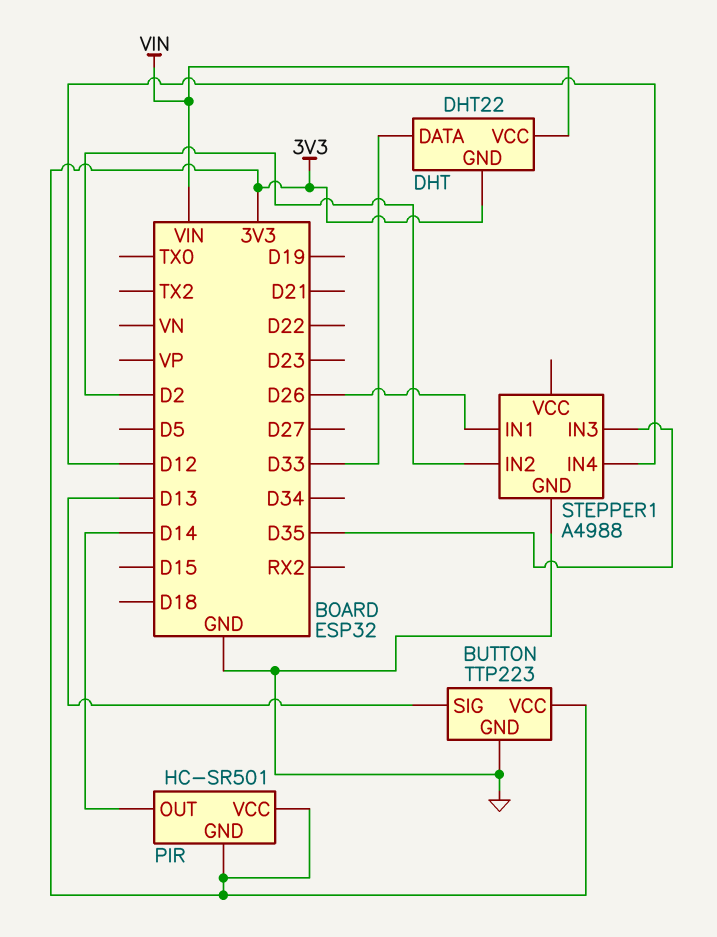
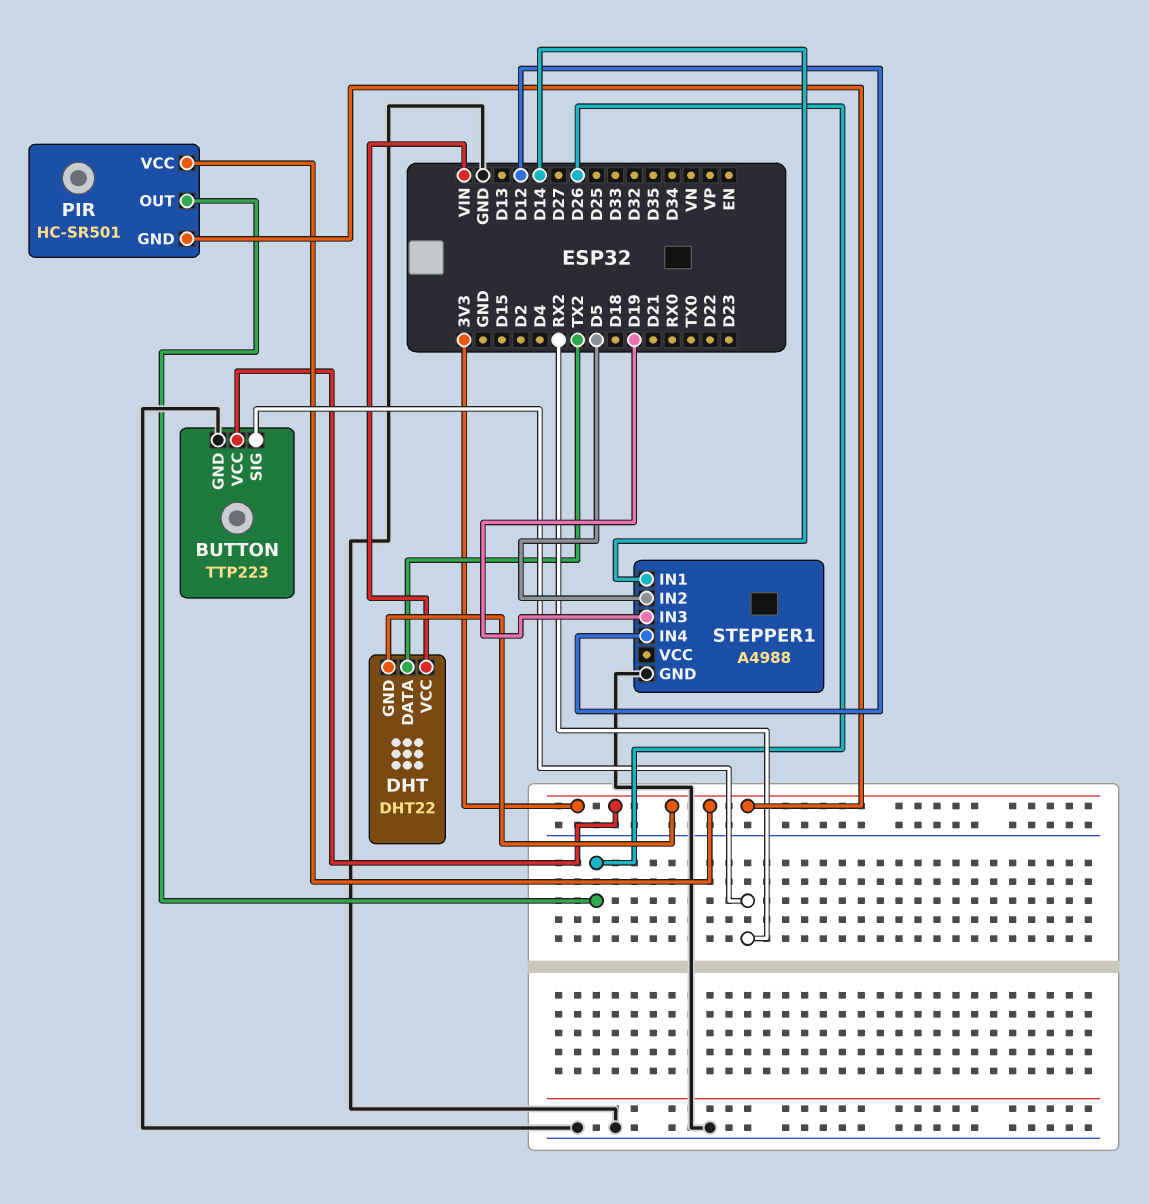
BUTTON pin SIG: D13 -> RX2
DHT pin DATA: D33 -> TX2
PIR pin OUT: D14 -> D26
STEPPER1 pin IN1: D26 -> D14
STEPPER1 pin IN2: D2 -> D5
STEPPER1 pin IN3: D35 -> D19

